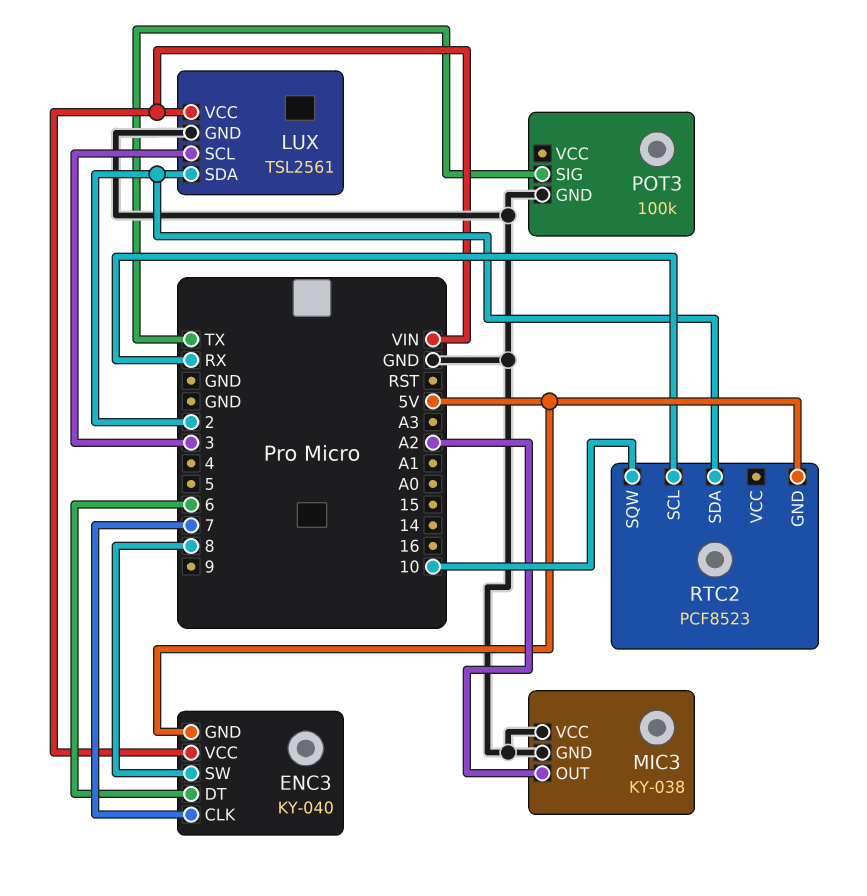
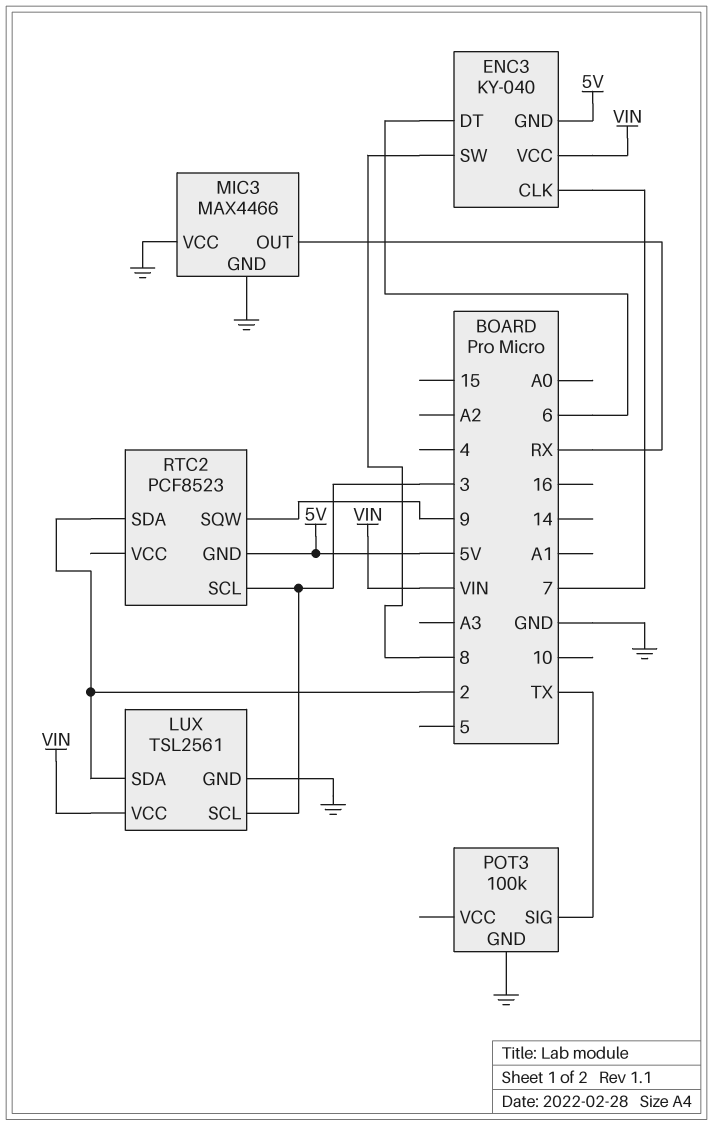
MIC3: KY-038 -> MAX4466
MIC3 pin OUT: A2 -> RX
RTC2 pin SCL: RX -> 3
RTC2 pin SQW: 10 -> 9

